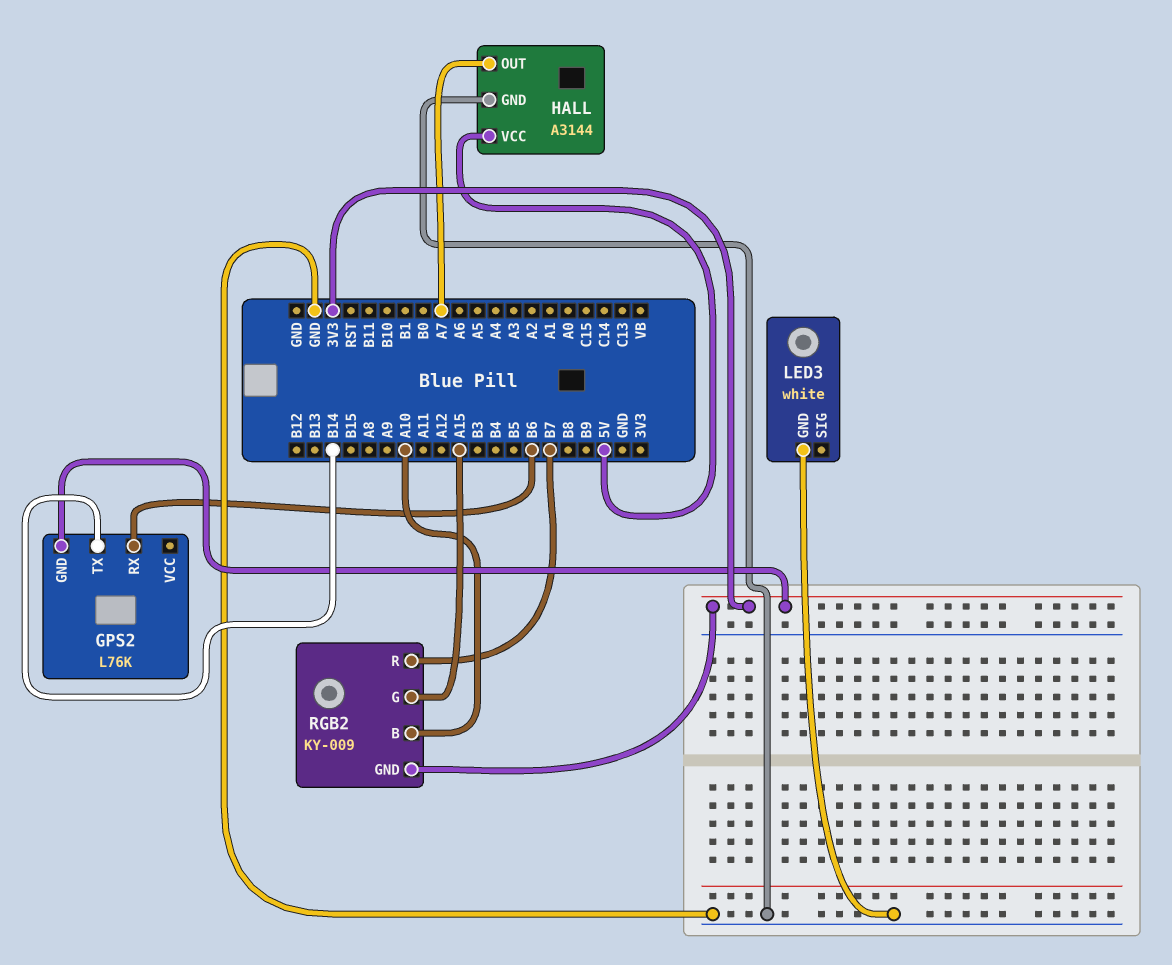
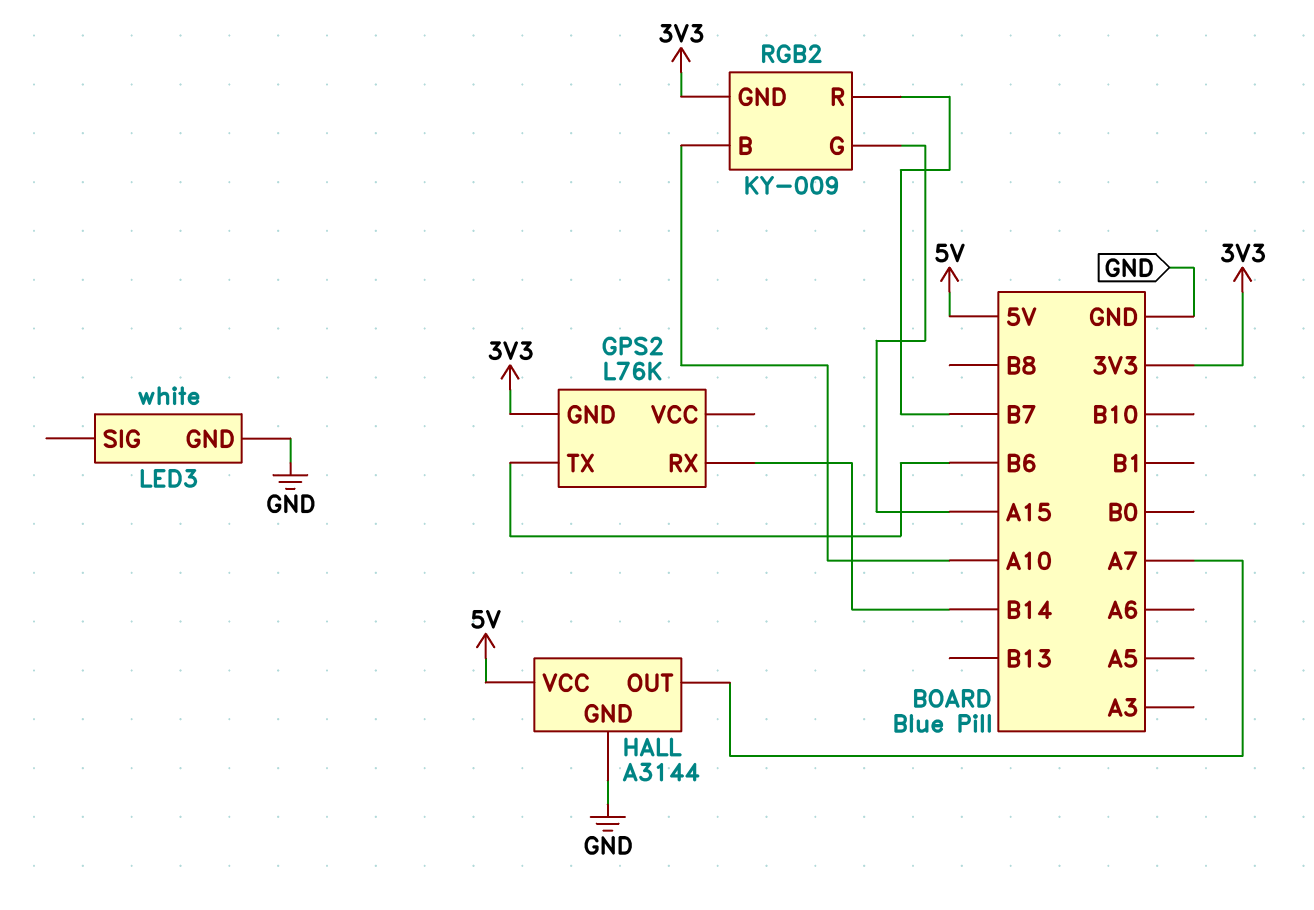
GPS2 pin RX: B6 -> B14
GPS2 pin TX: B14 -> B6

